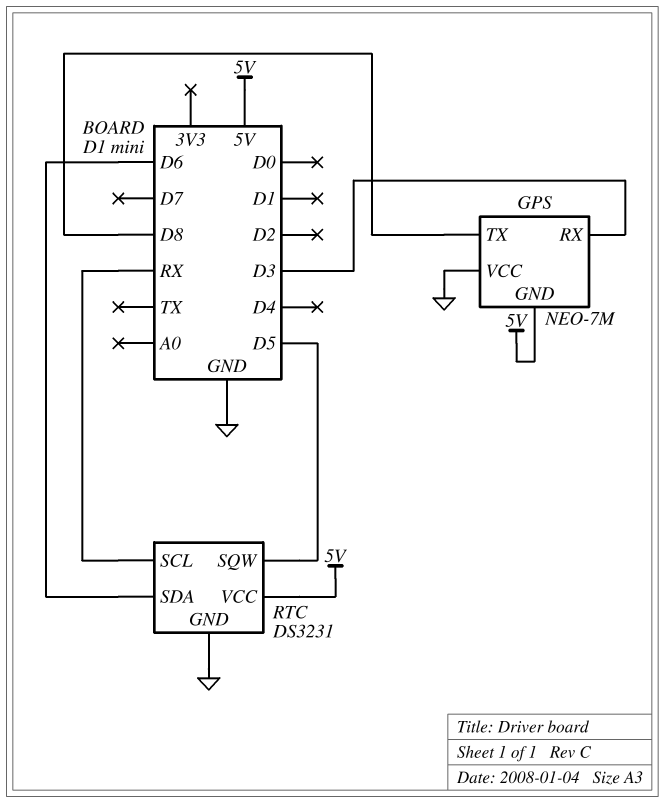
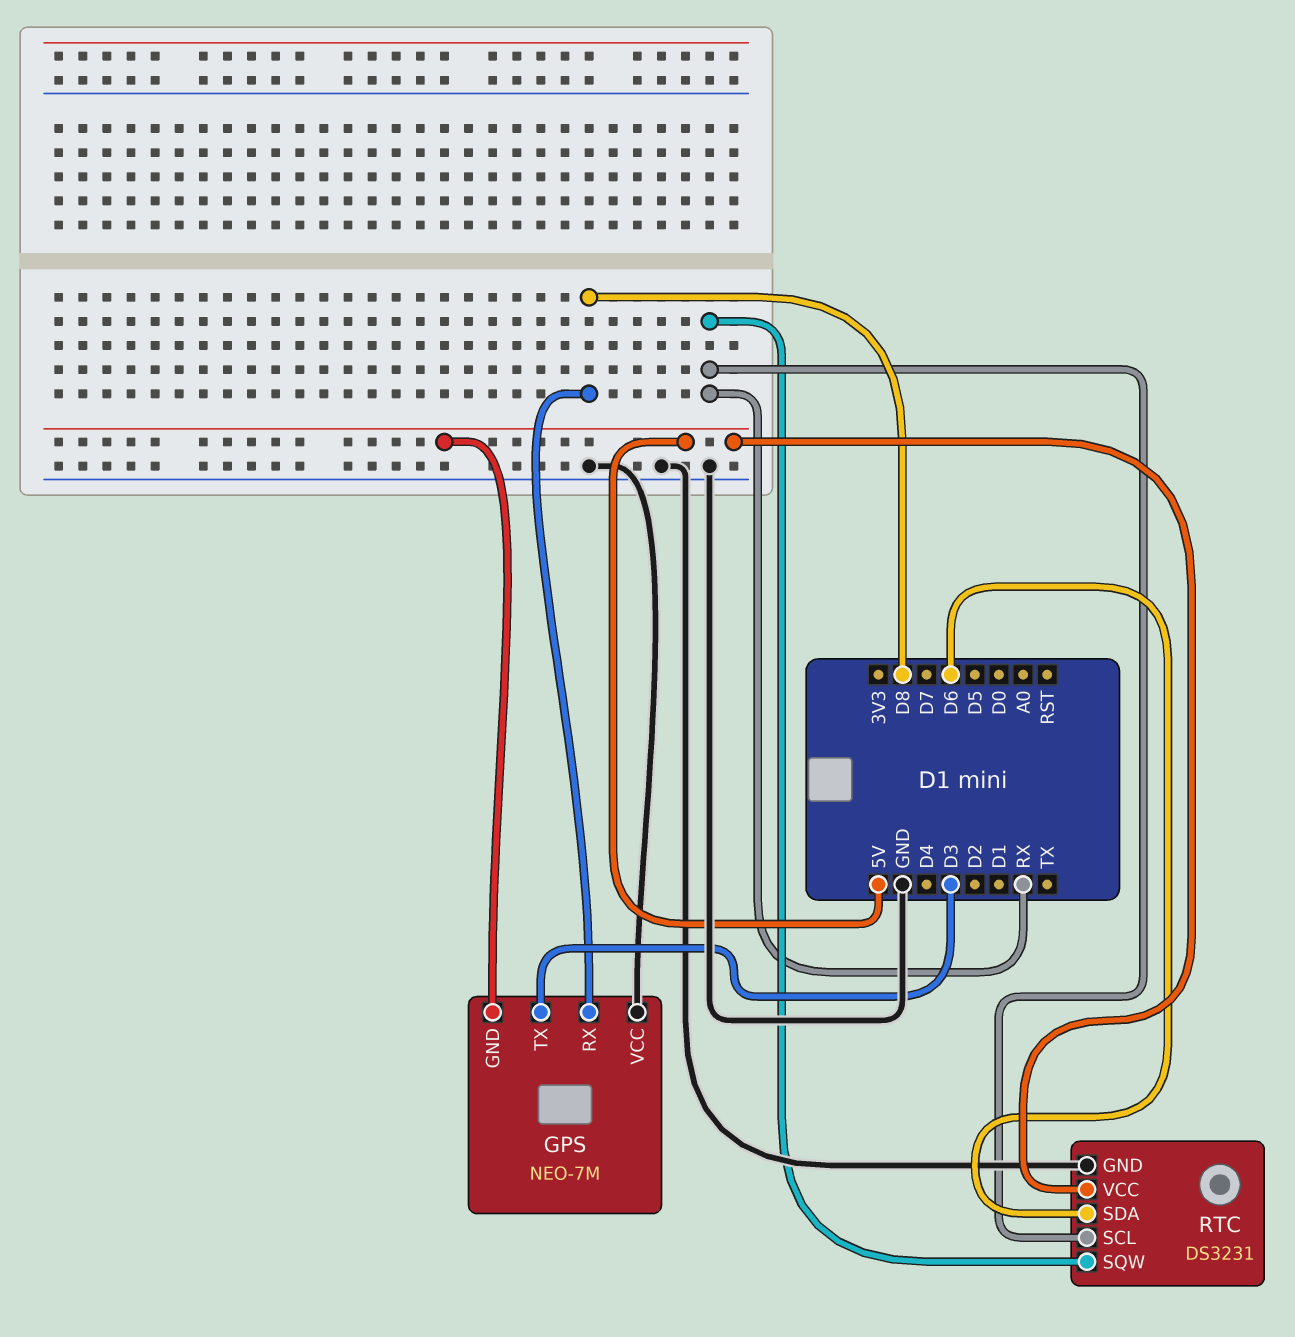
GPS pin RX: D3 -> D8
GPS pin TX: D8 -> D3
RTC pin SQW: D5 -> RX

